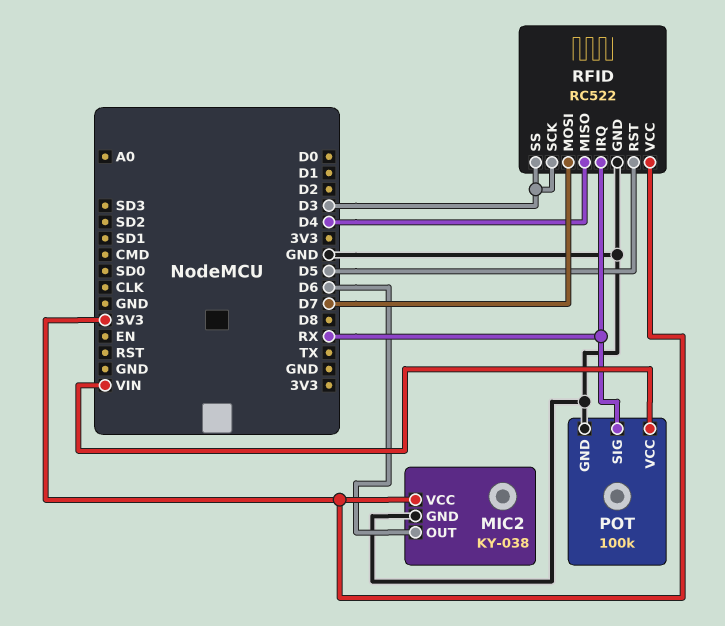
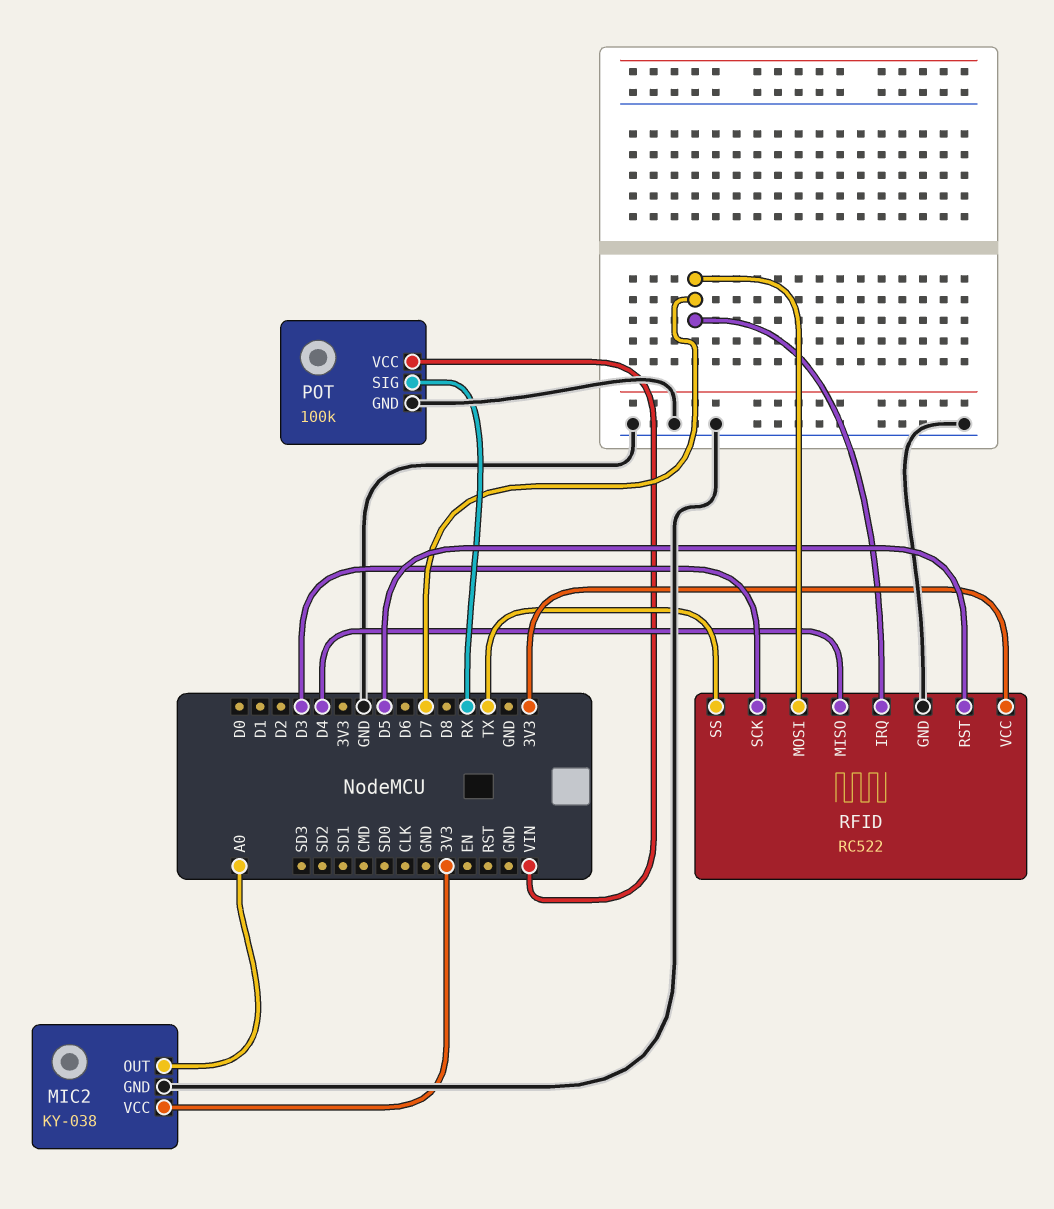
MIC2 pin OUT: D6 -> A0
RFID pin IRQ: RX -> D7
RFID pin SS: D3 -> TX

